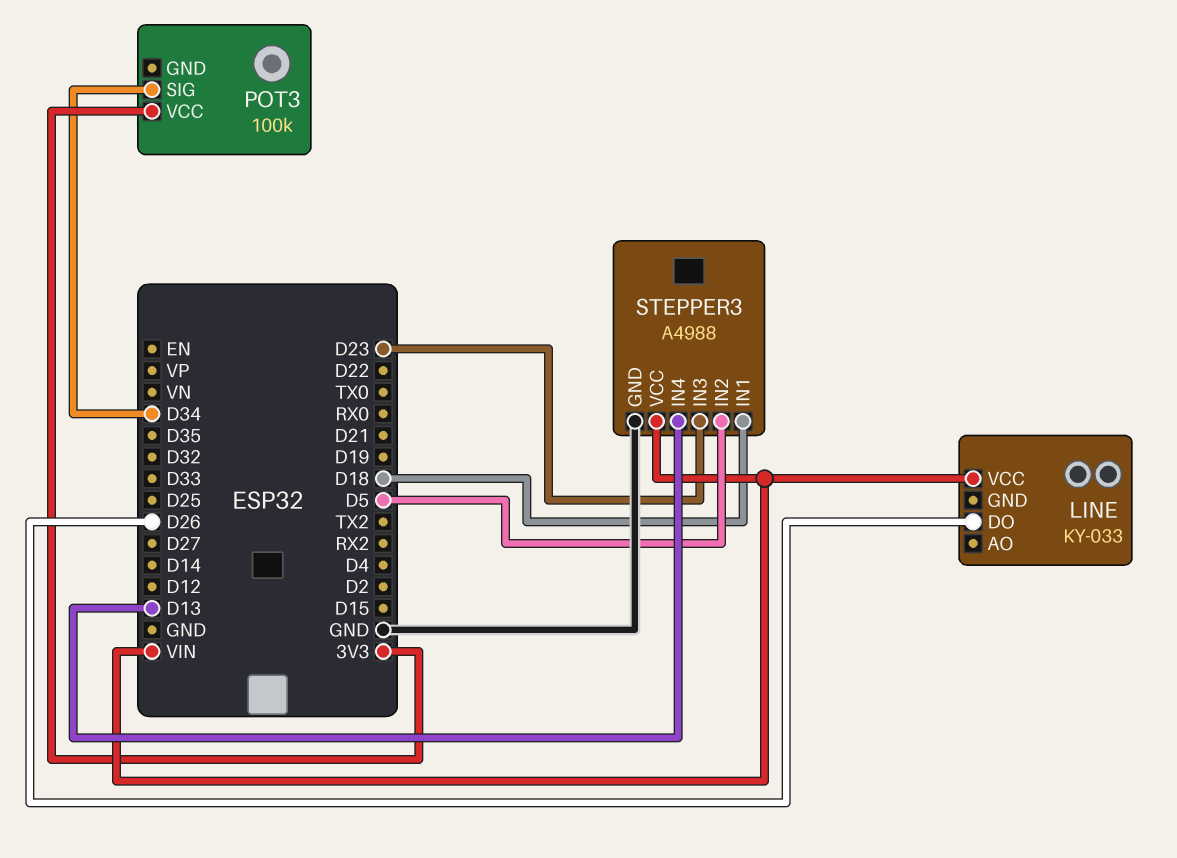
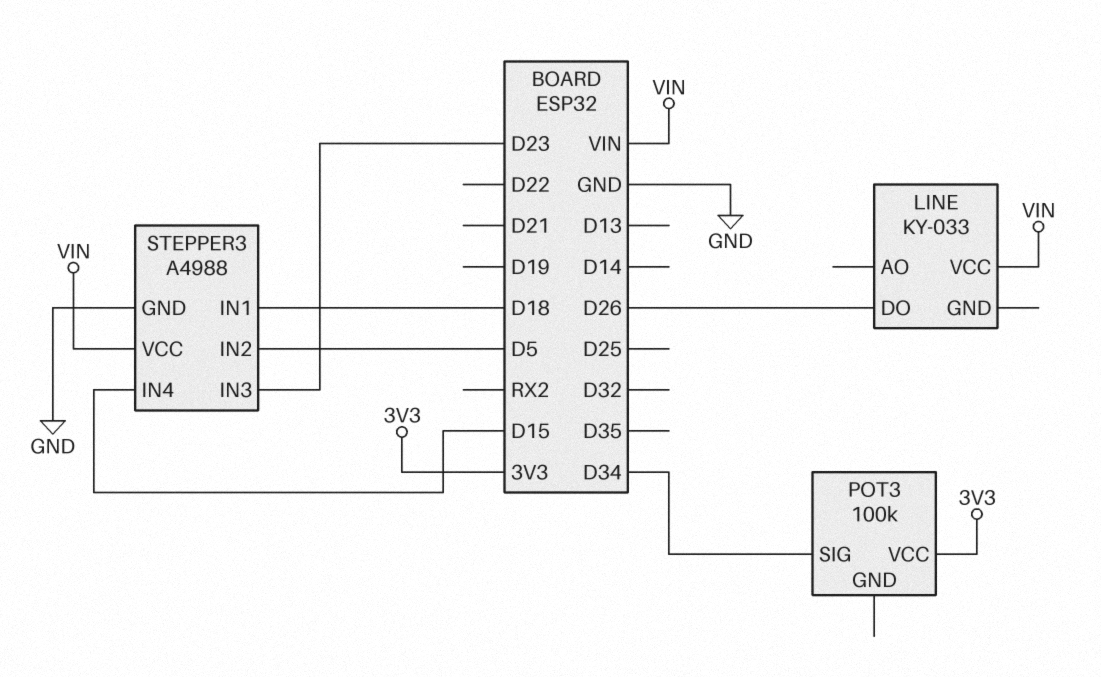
STEPPER3 pin IN4: D13 -> D15

